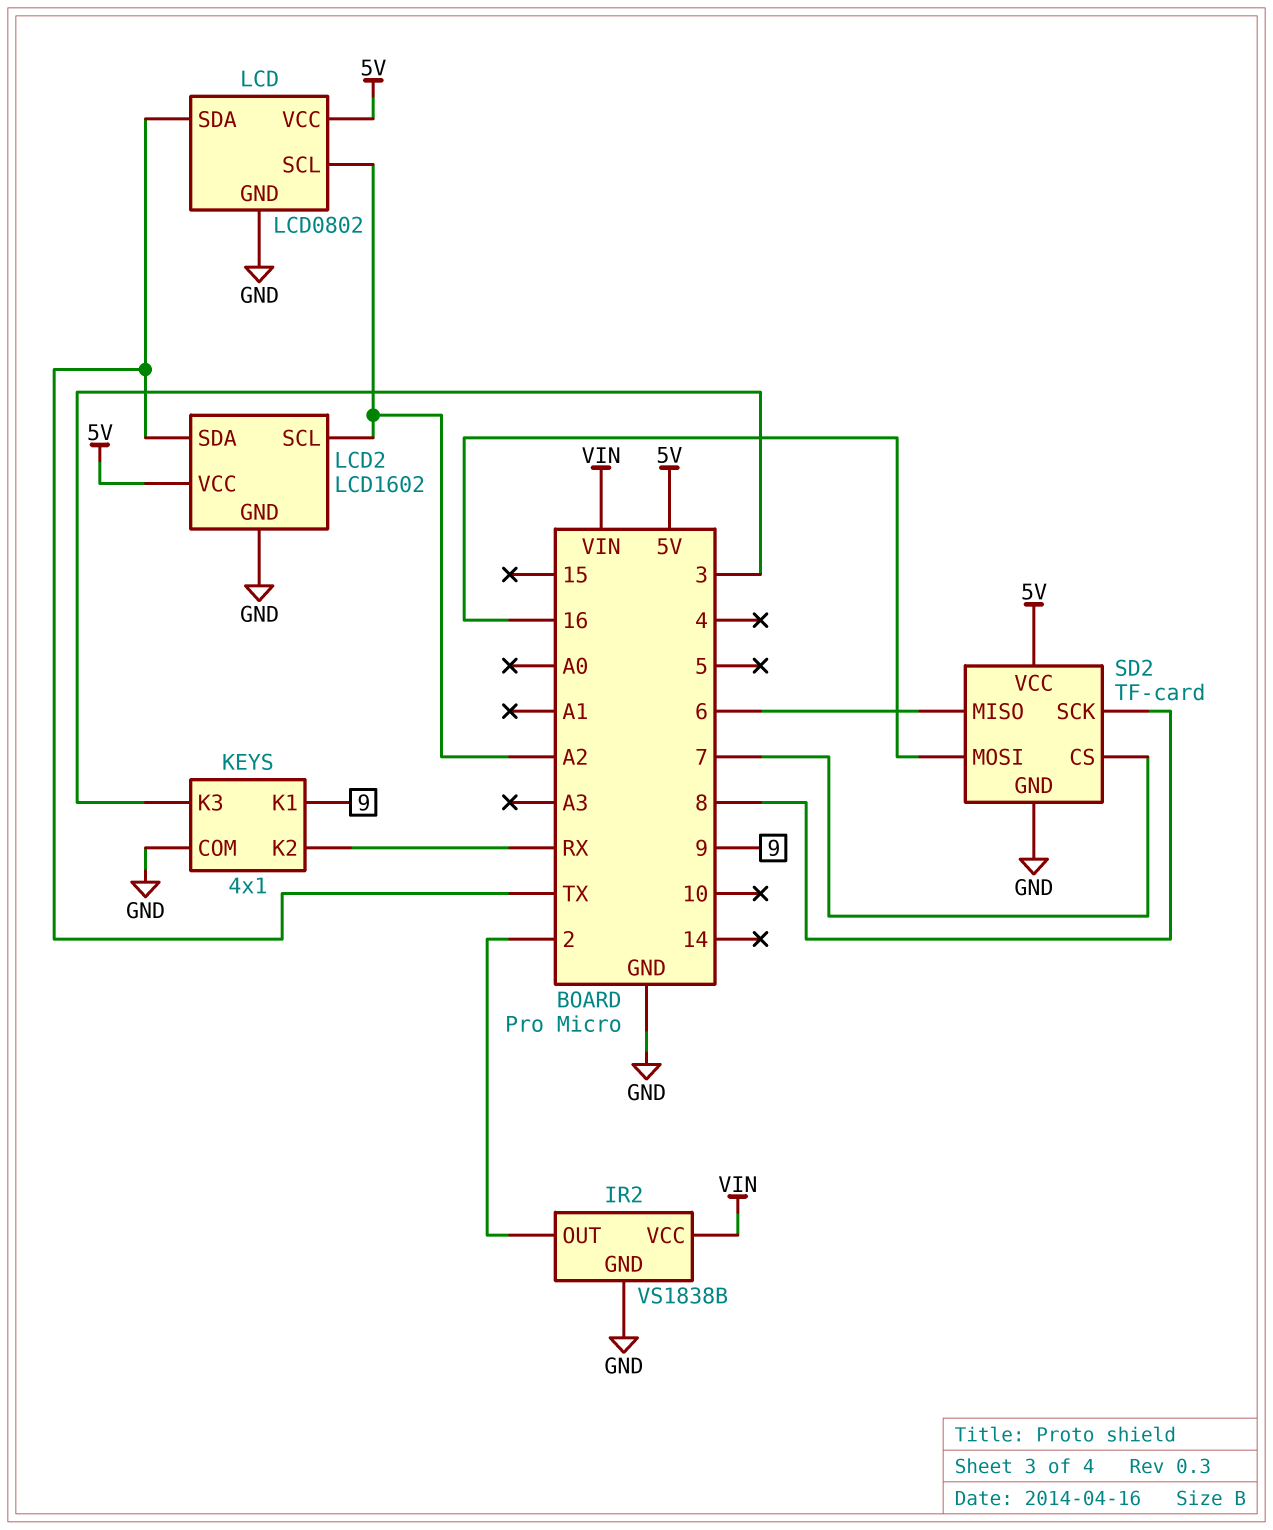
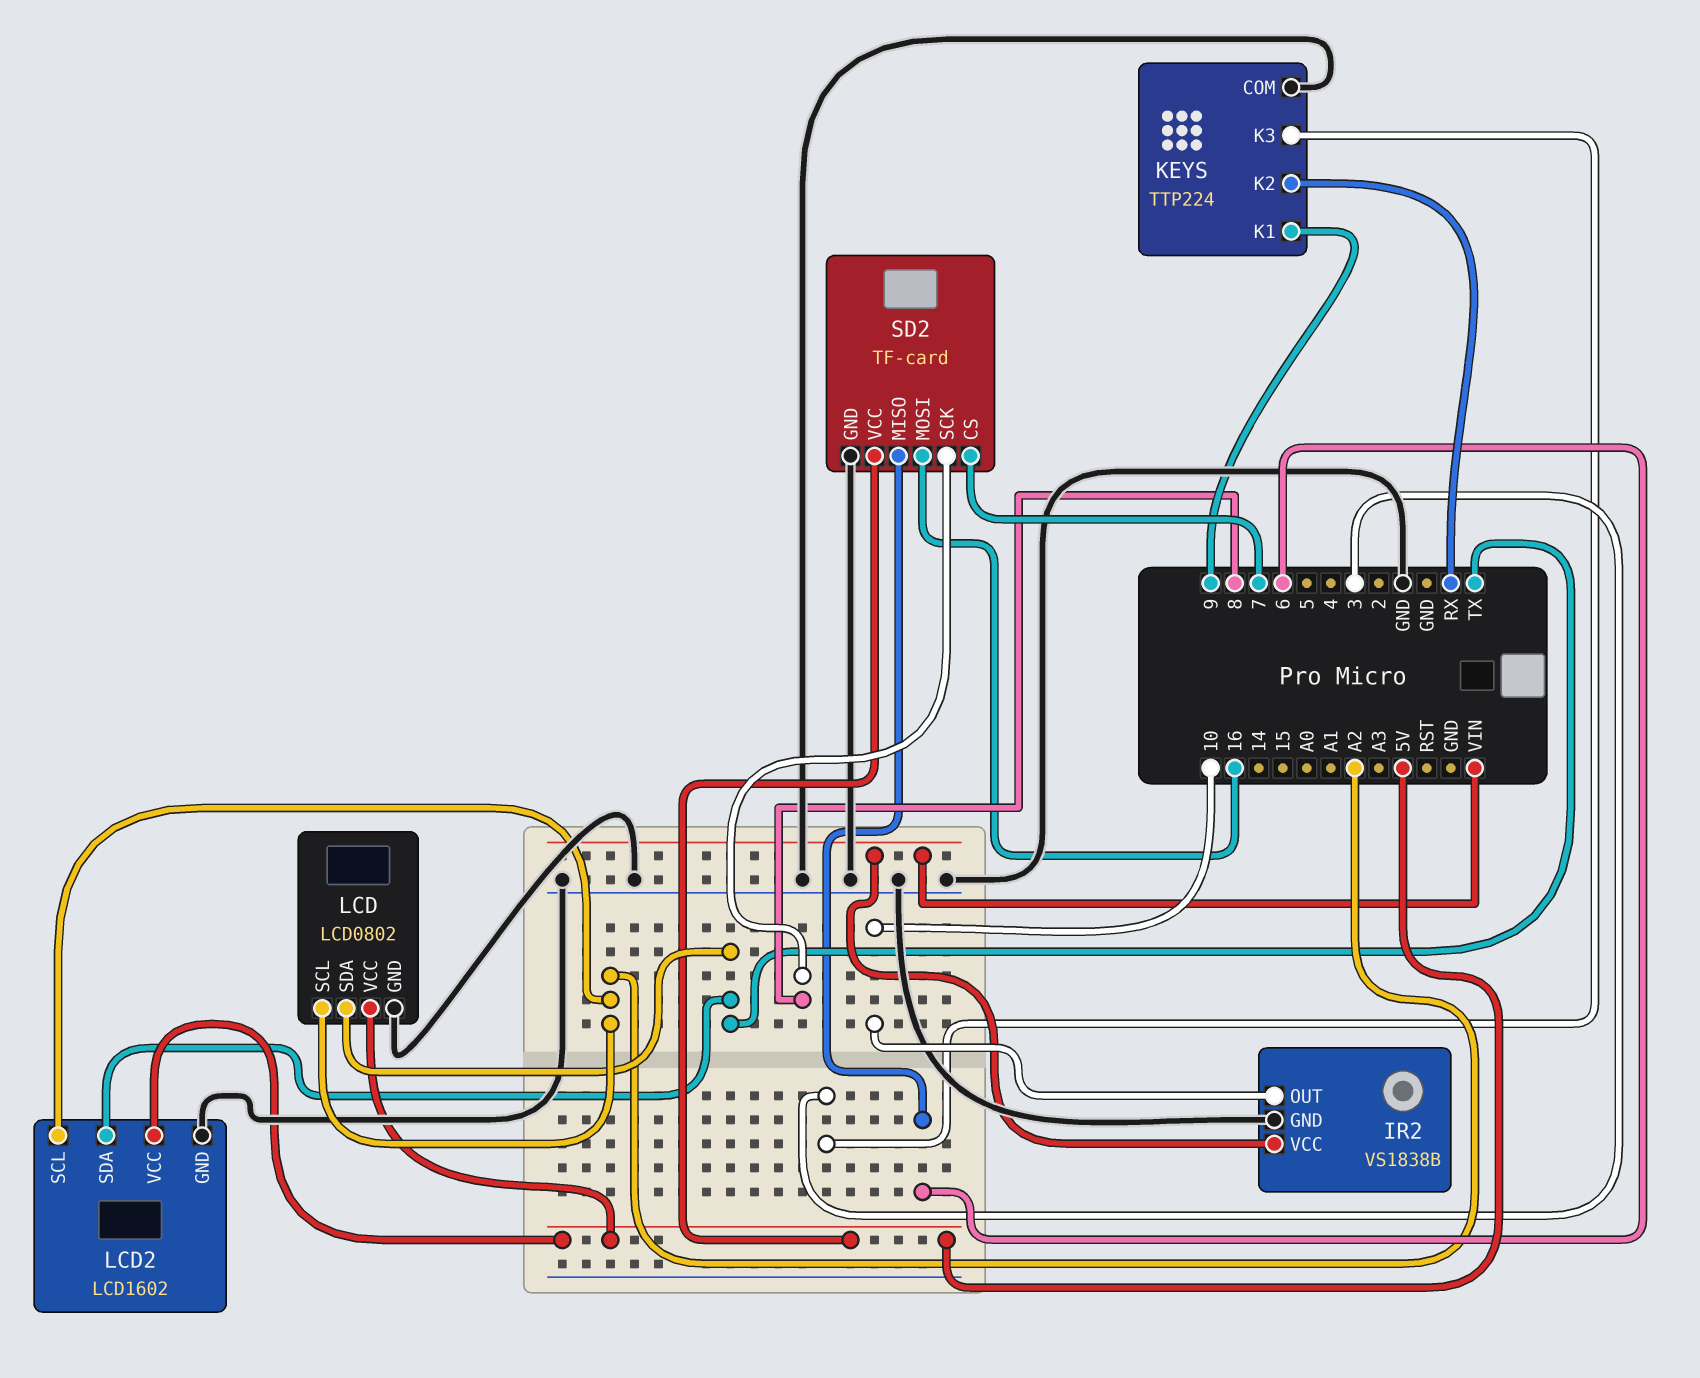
IR2 pin OUT: 2 -> 10
KEYS: 4x1 -> TTP224

